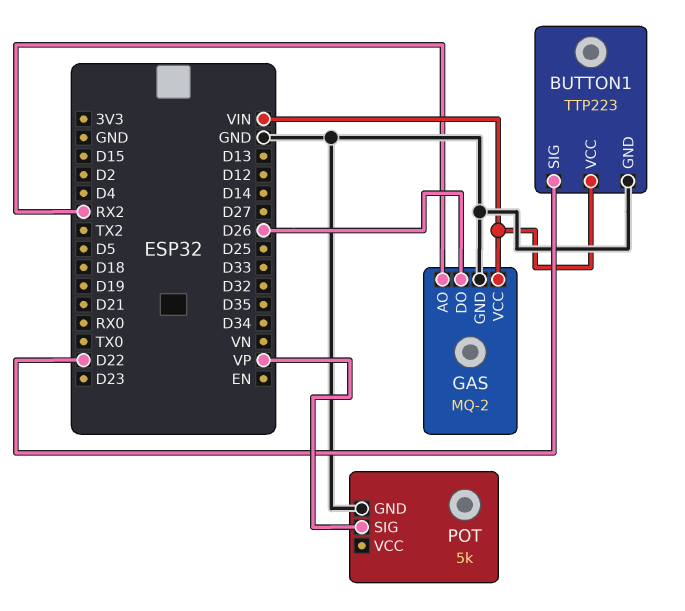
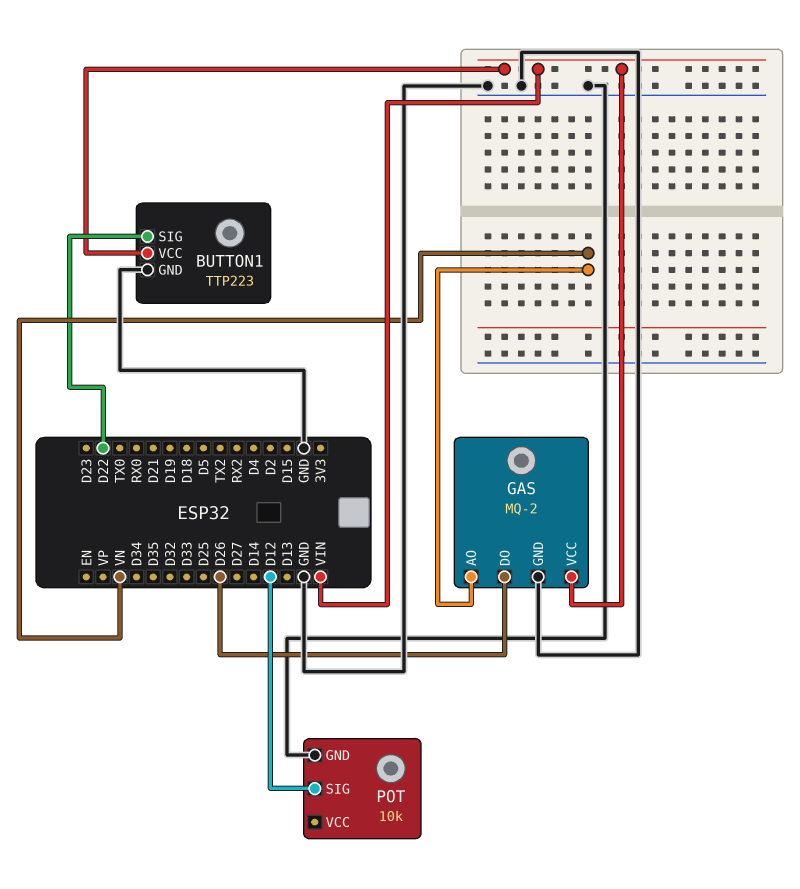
GAS pin AO: RX2 -> VN
POT: 5k -> 10k
POT pin SIG: VP -> D12

